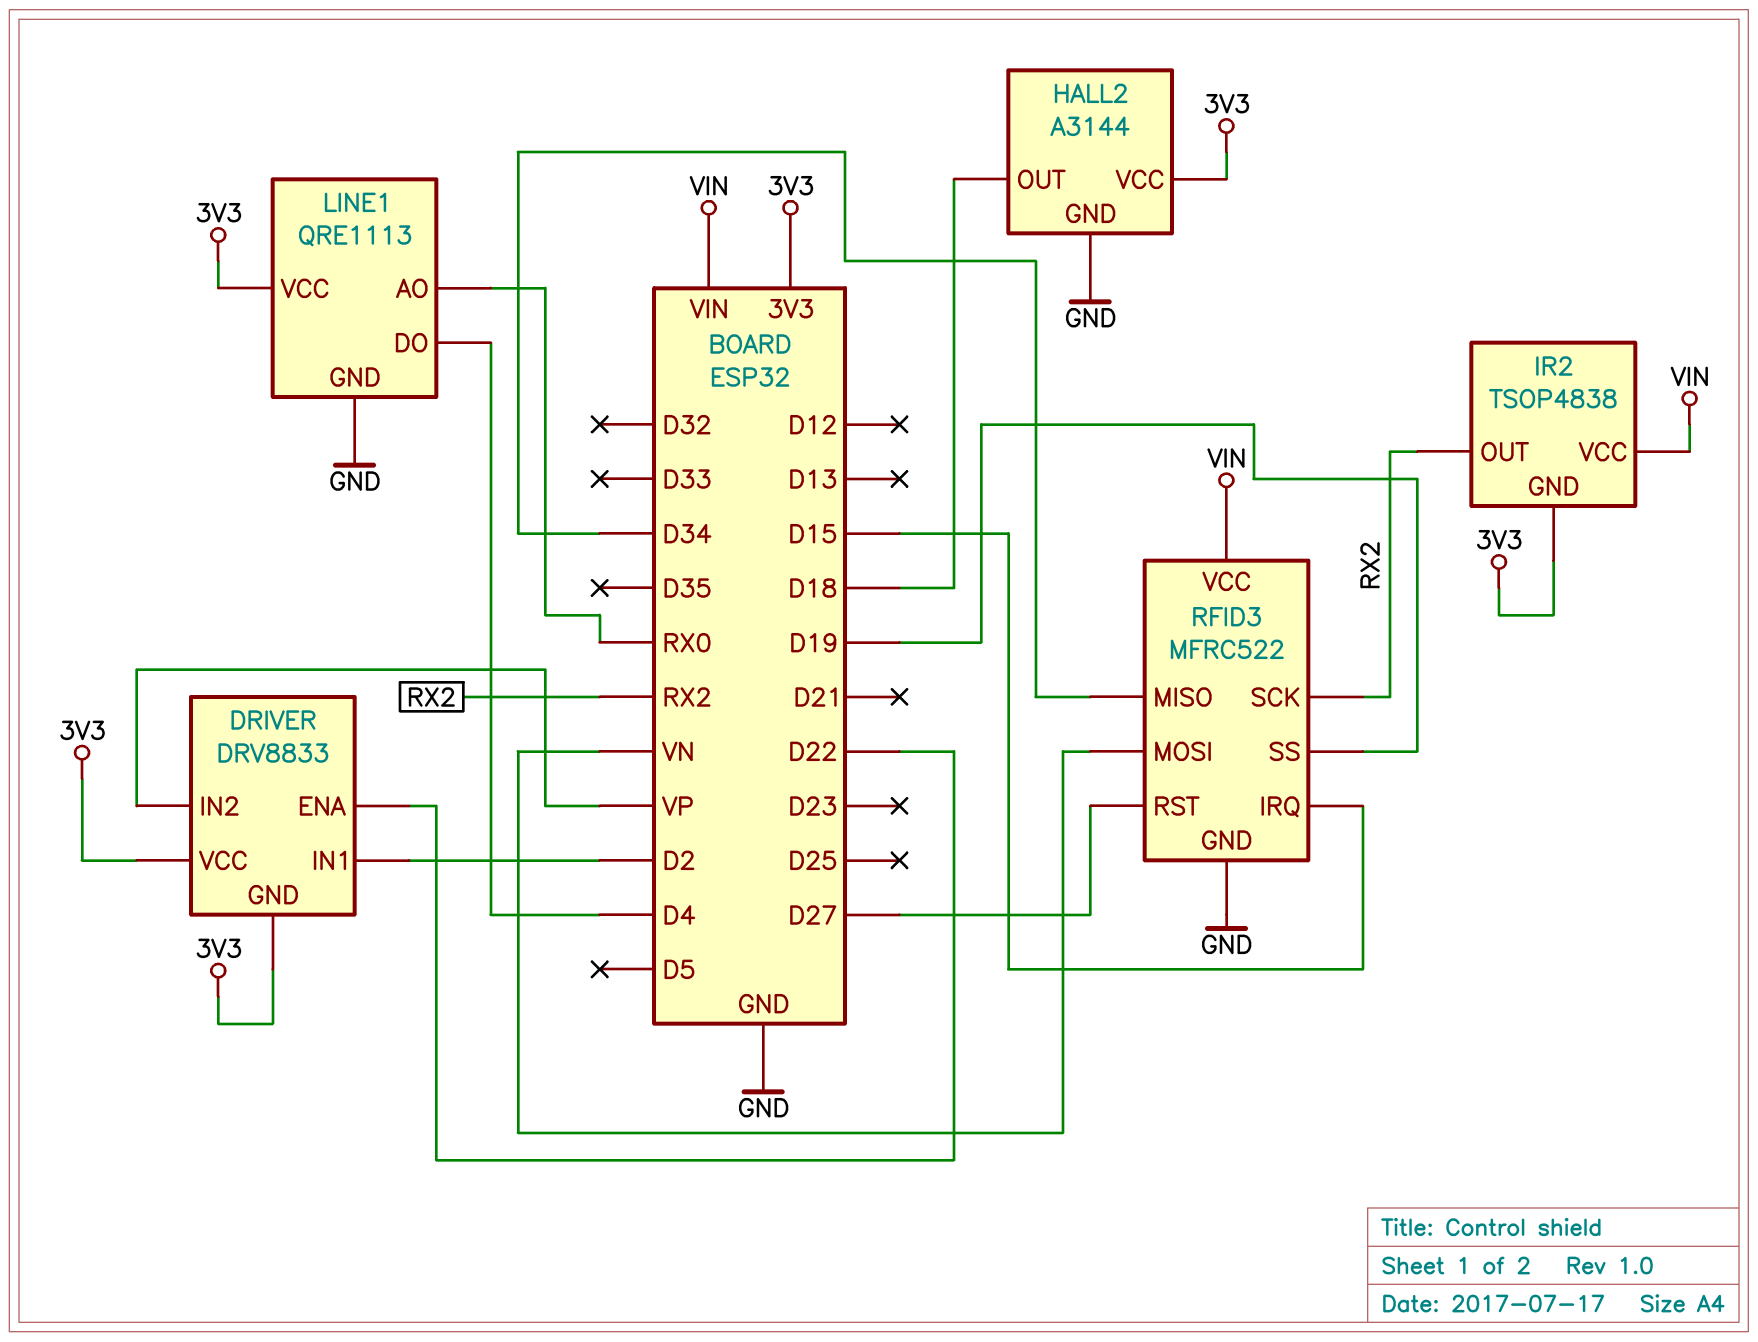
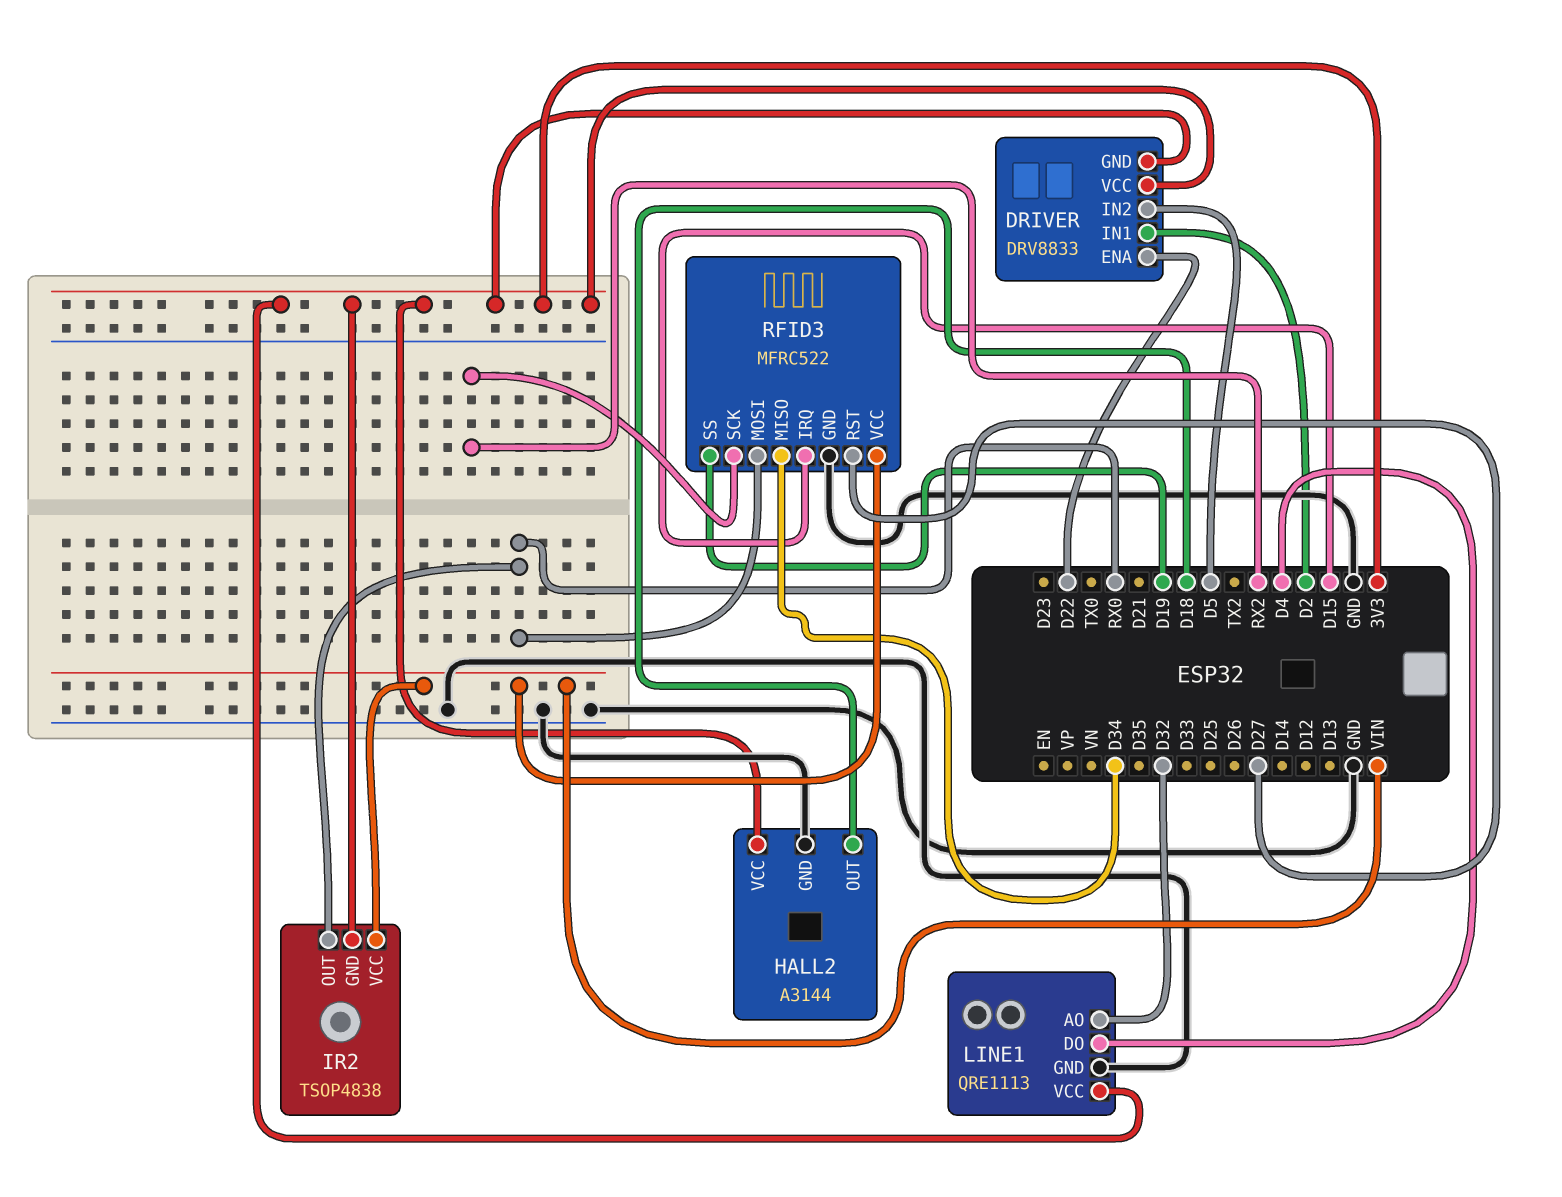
DRIVER pin IN2: VP -> D5
IR2 pin OUT: RX2 -> RX0
LINE1 pin AO: RX0 -> D32
RFID3 pin MOSI: VN -> RX0

